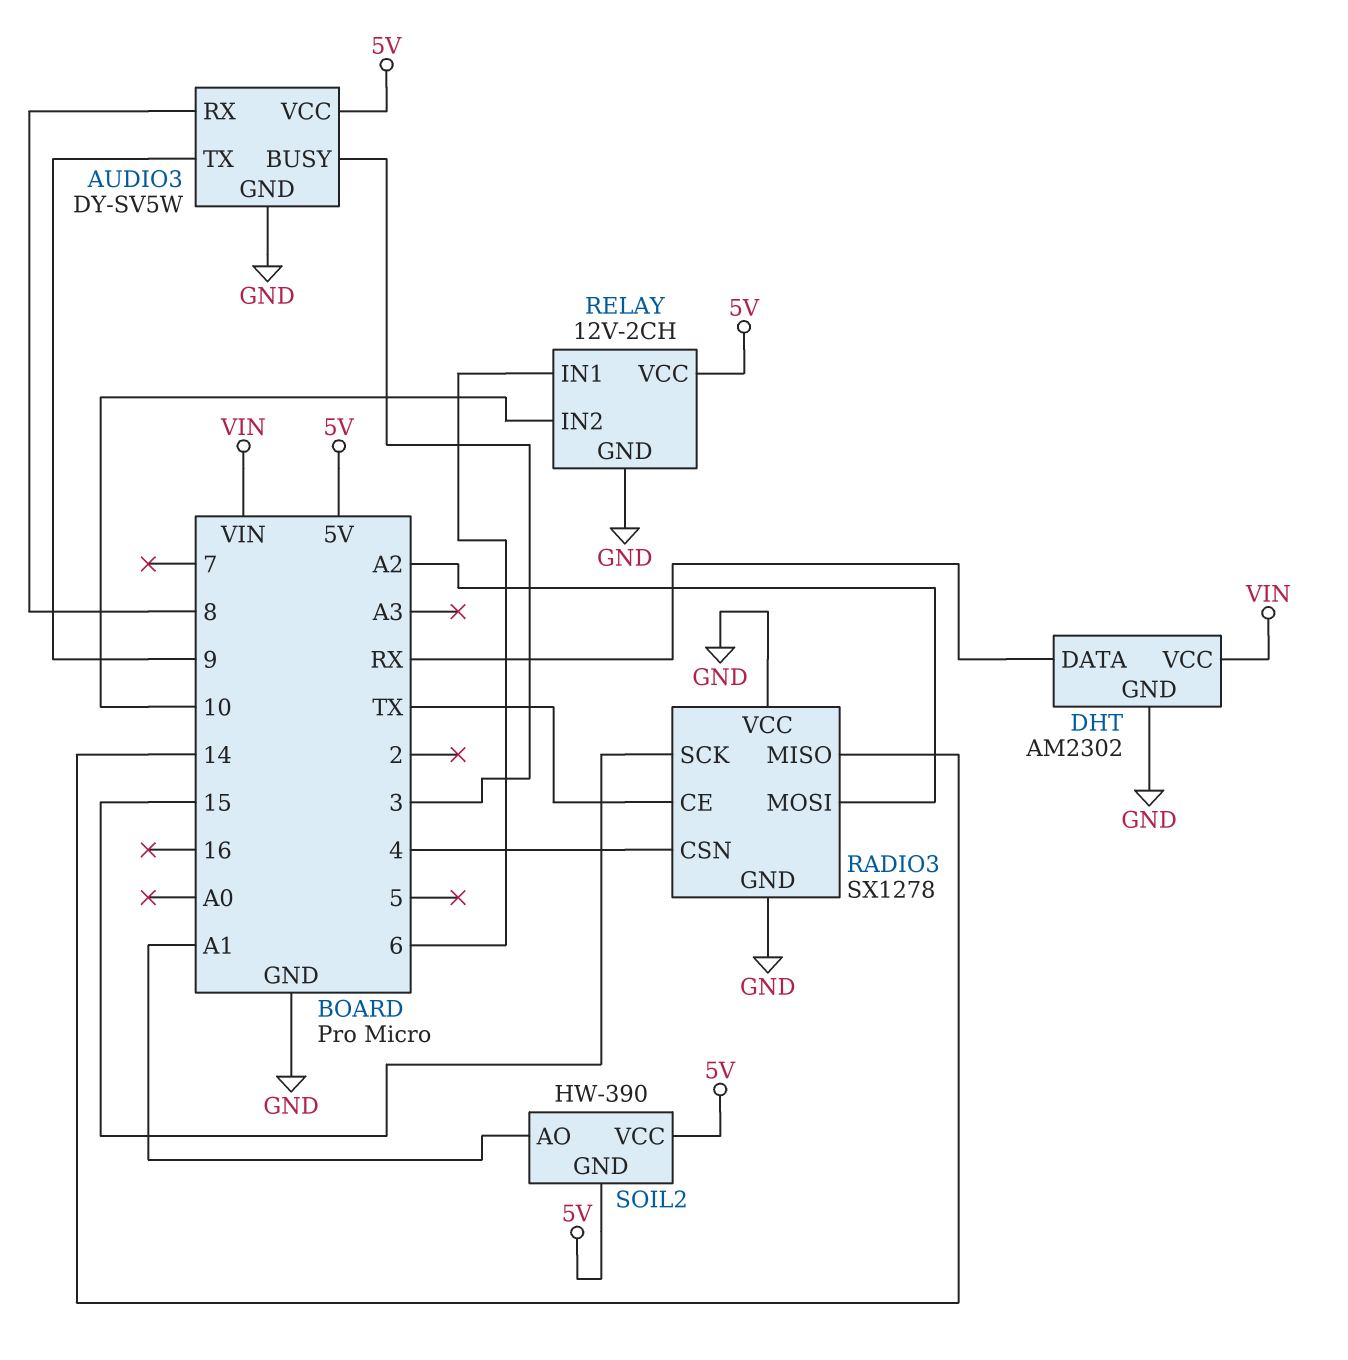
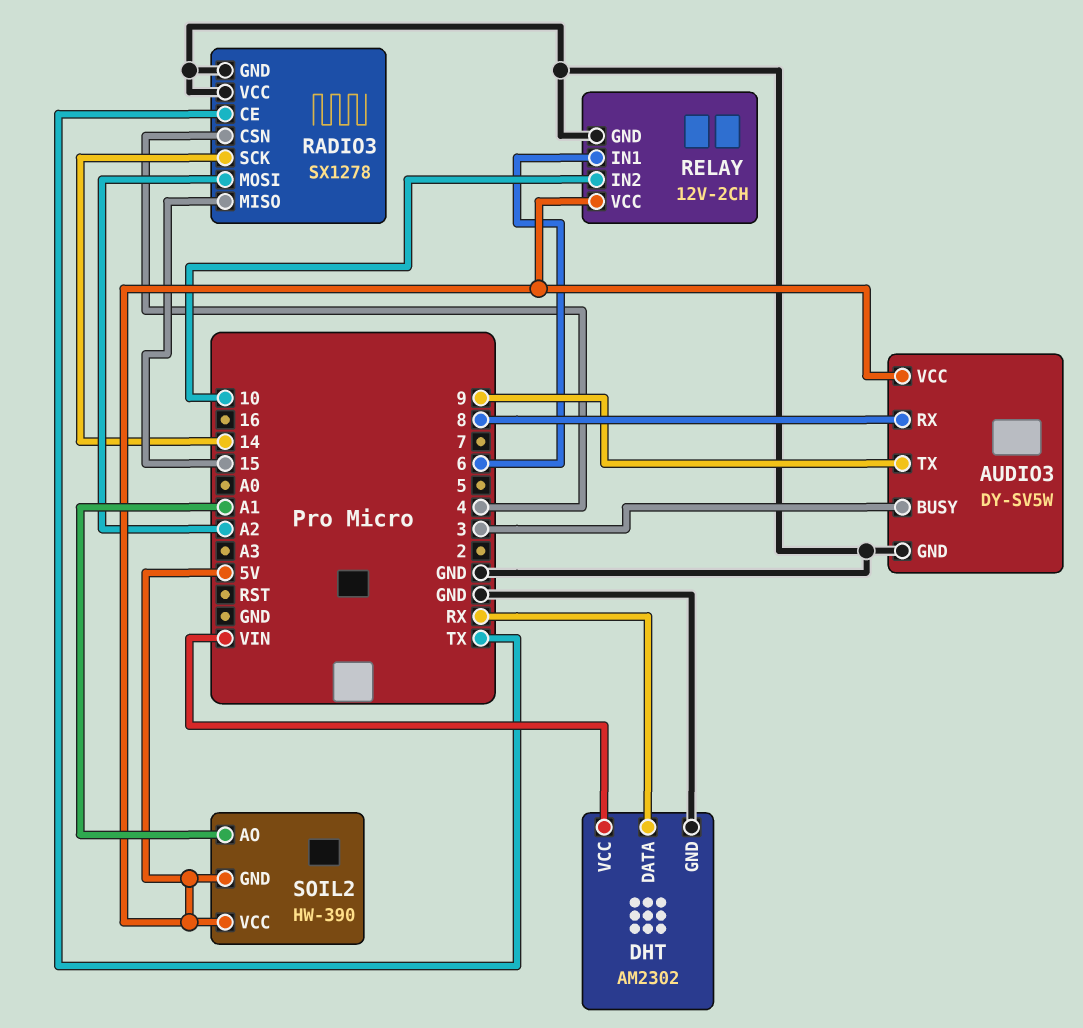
RADIO3 pin MISO: 14 -> 15
RADIO3 pin SCK: 15 -> 14

